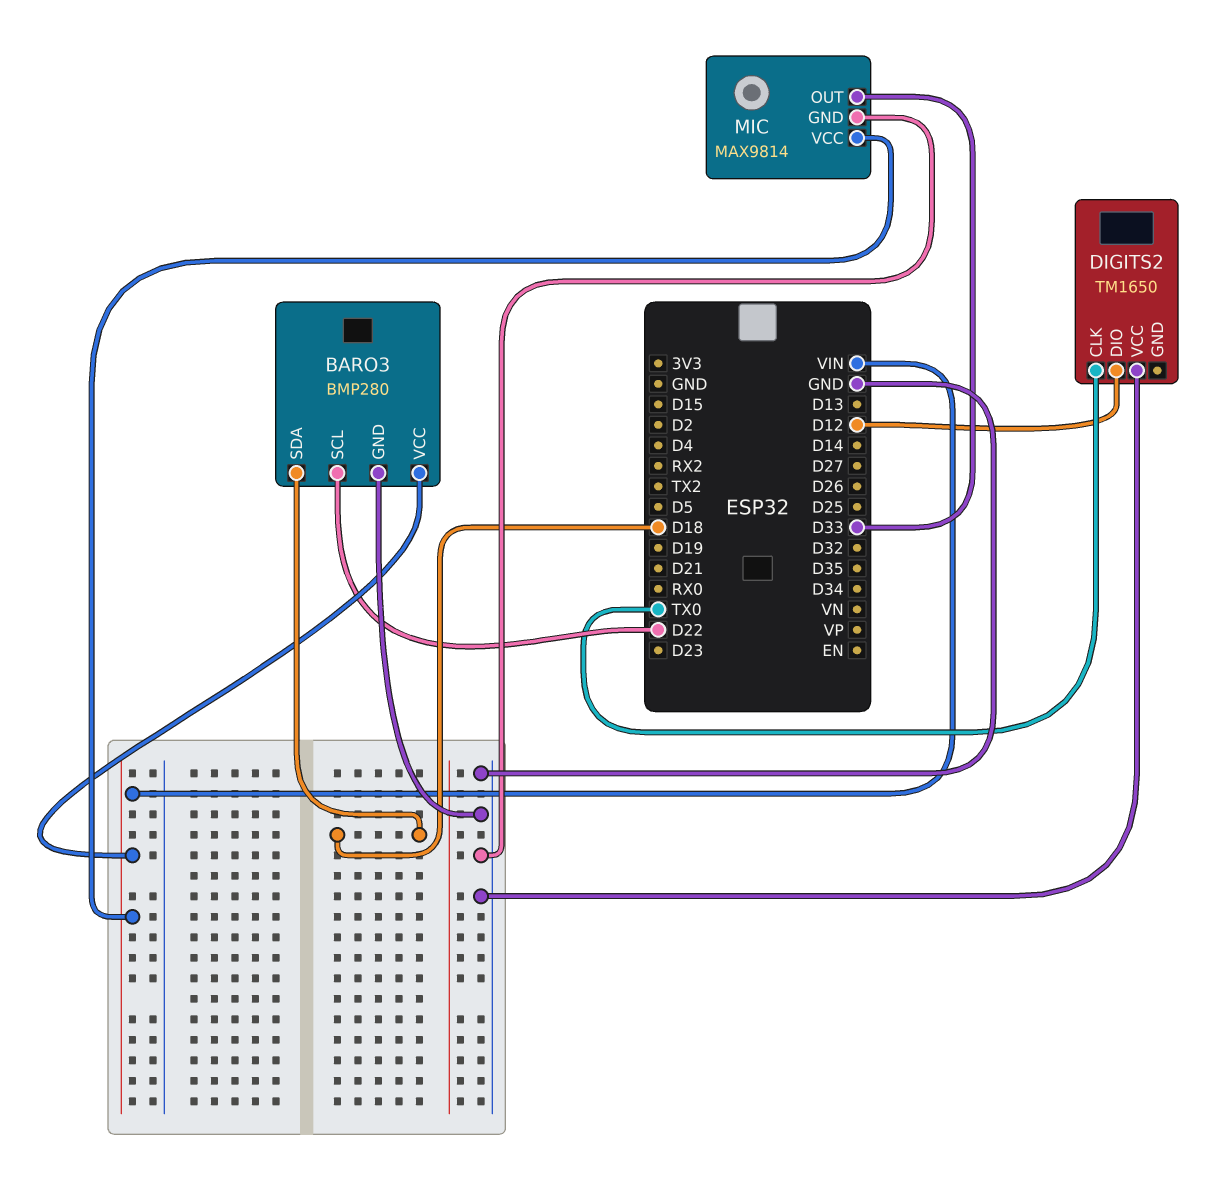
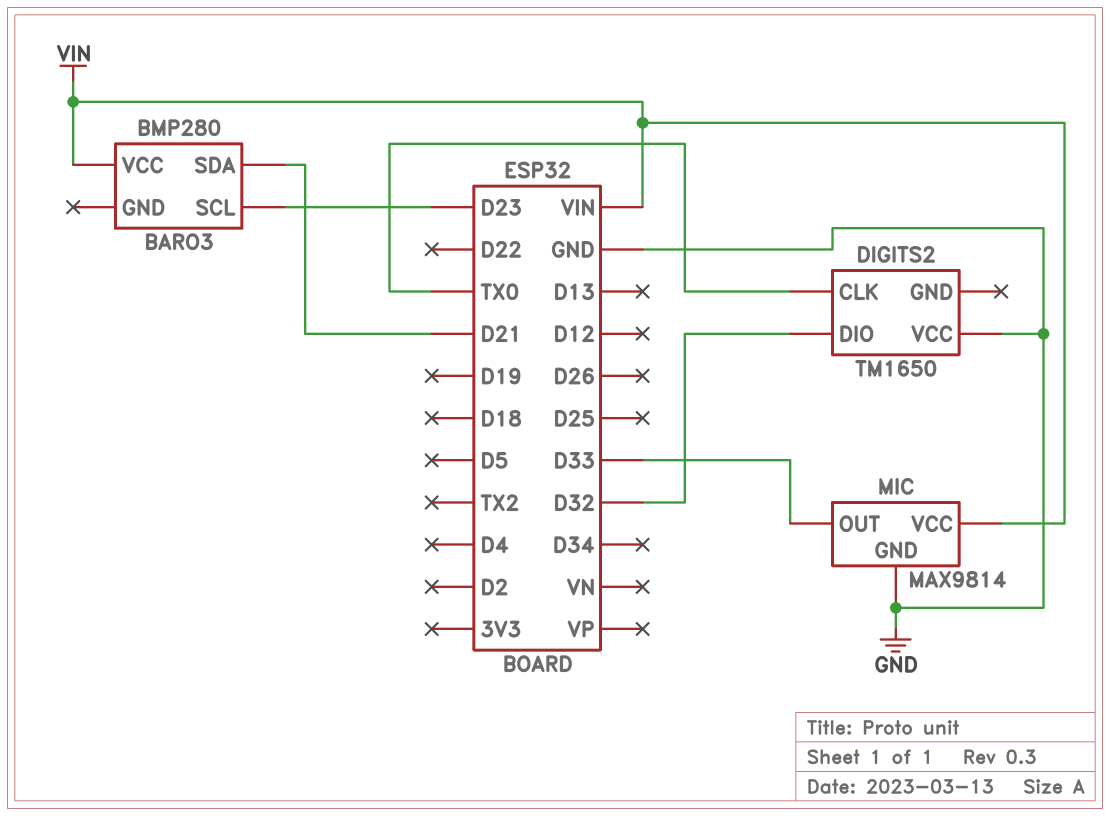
BARO3 pin GND: GND -> none
BARO3 pin SCL: D22 -> D23
BARO3 pin SDA: D18 -> D21
DIGITS2 pin DIO: D12 -> D32

